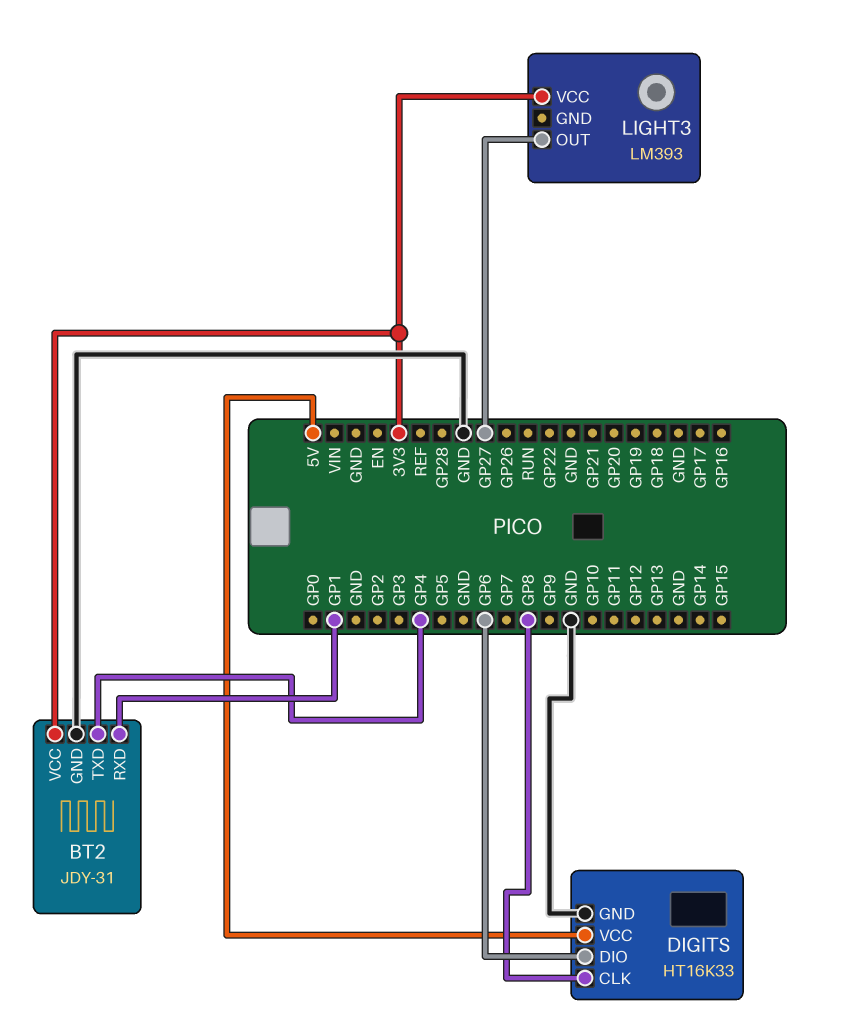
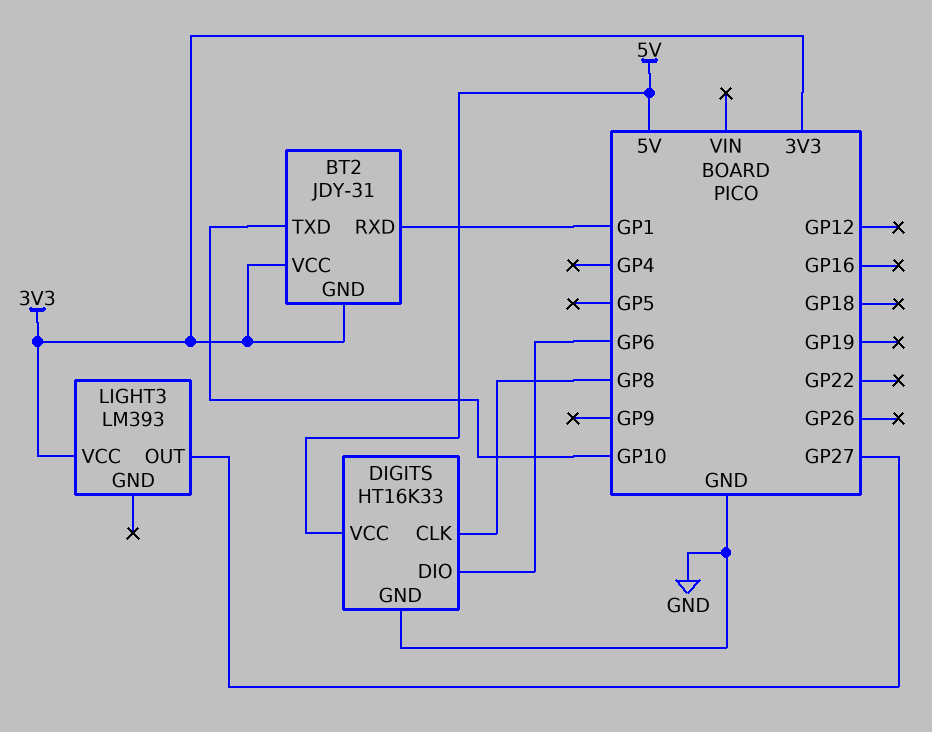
BT2 pin GND: GND -> 3V3
BT2 pin TXD: GP4 -> GP10

